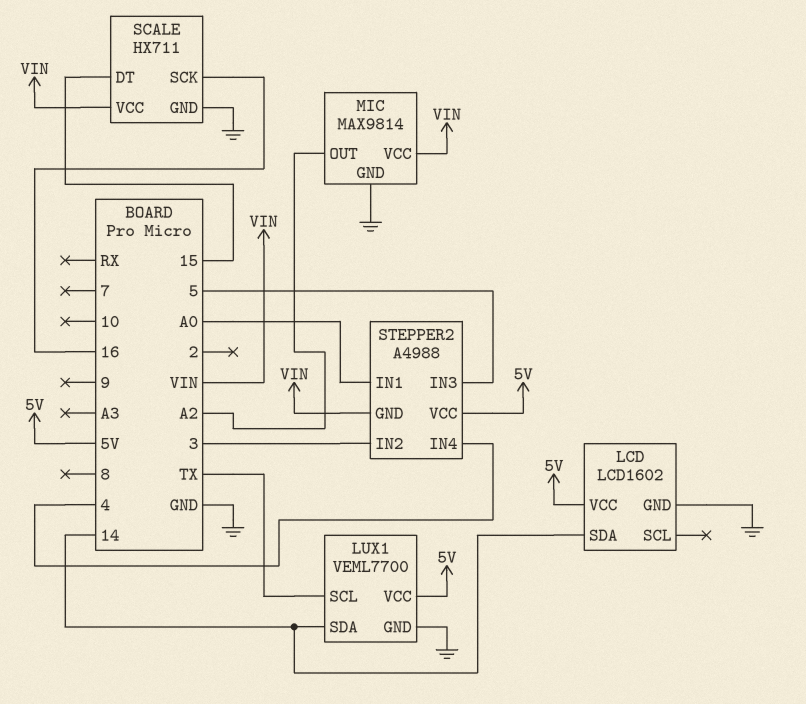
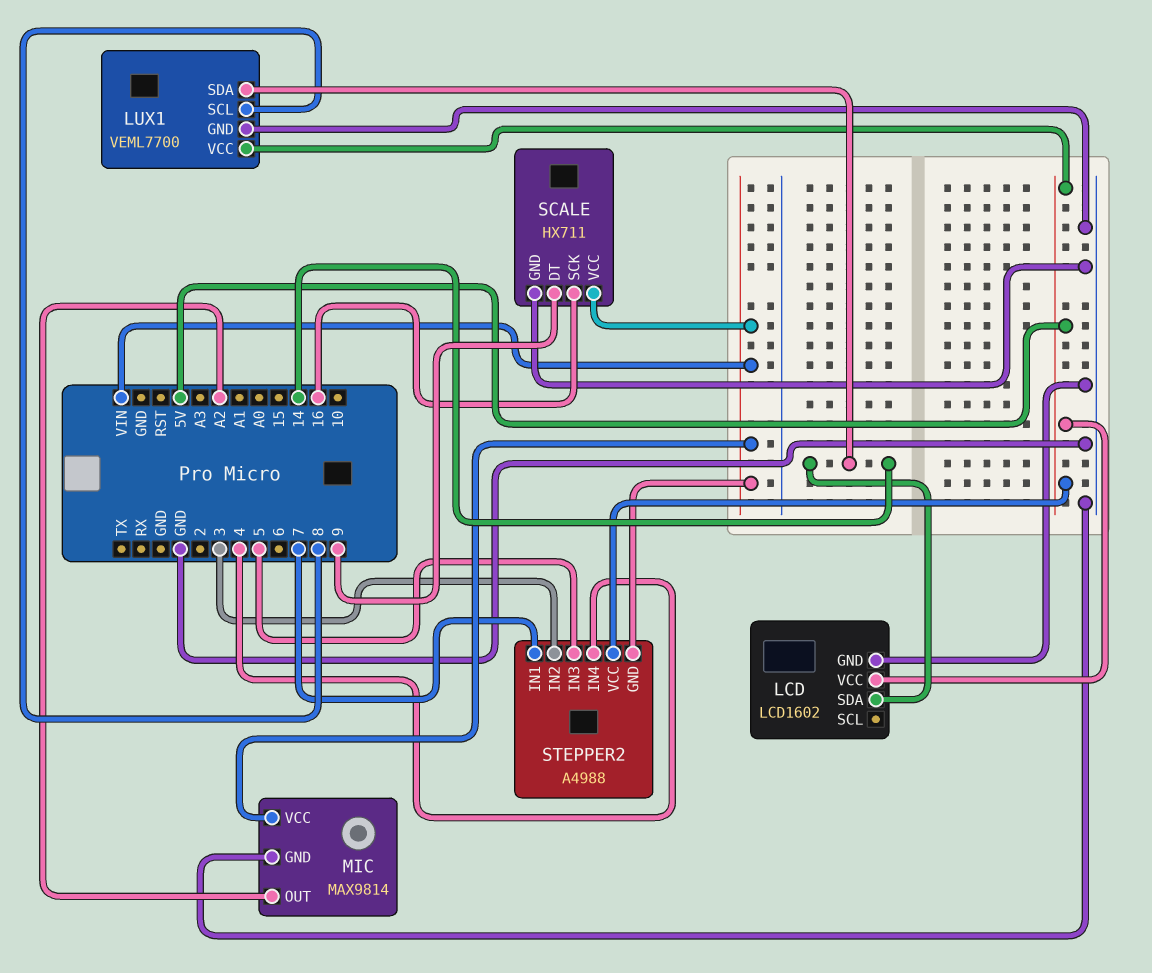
LUX1 pin SCL: TX -> 8
SCALE pin DT: 15 -> 9
STEPPER2 pin IN1: A0 -> 7

